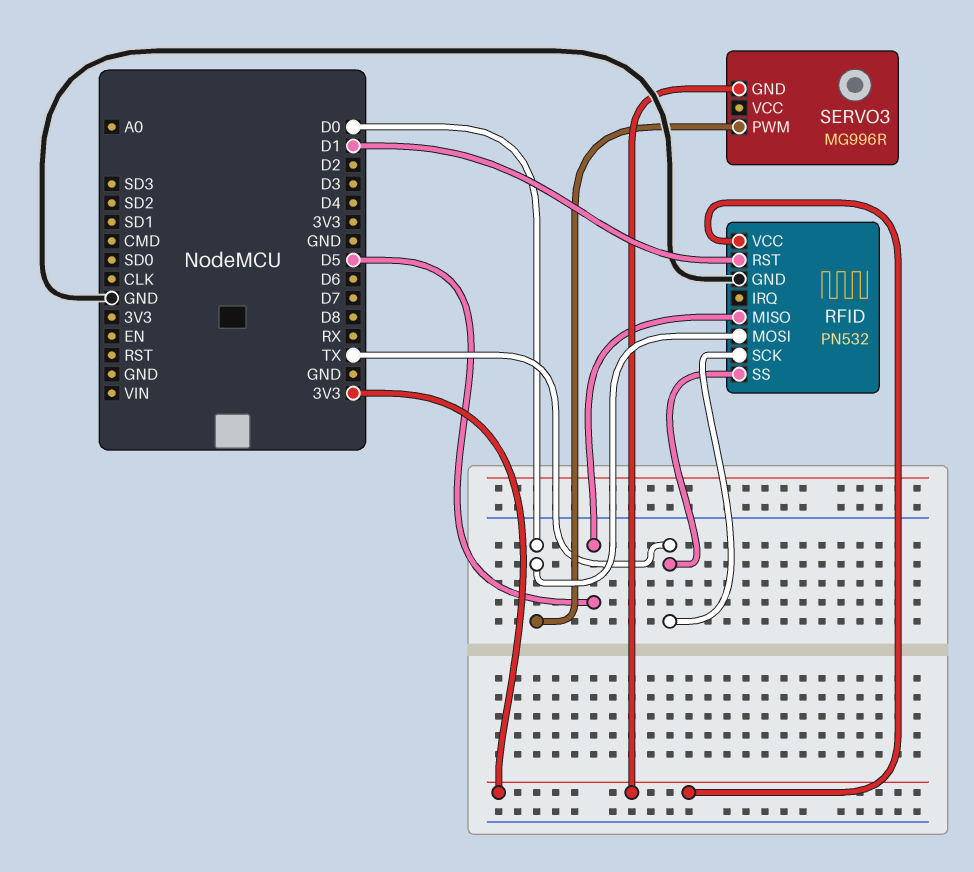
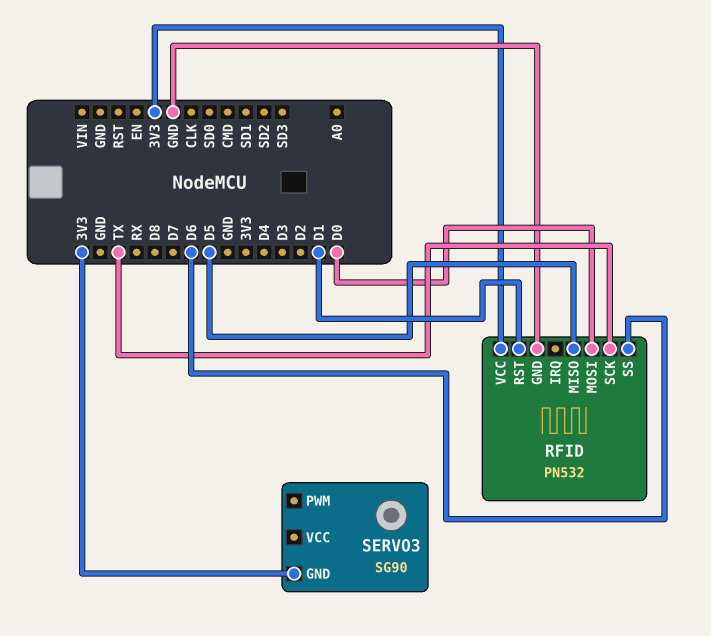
RFID pin SS: TX -> D6
SERVO3: MG996R -> SG90
SERVO3 pin PWM: D0 -> none

